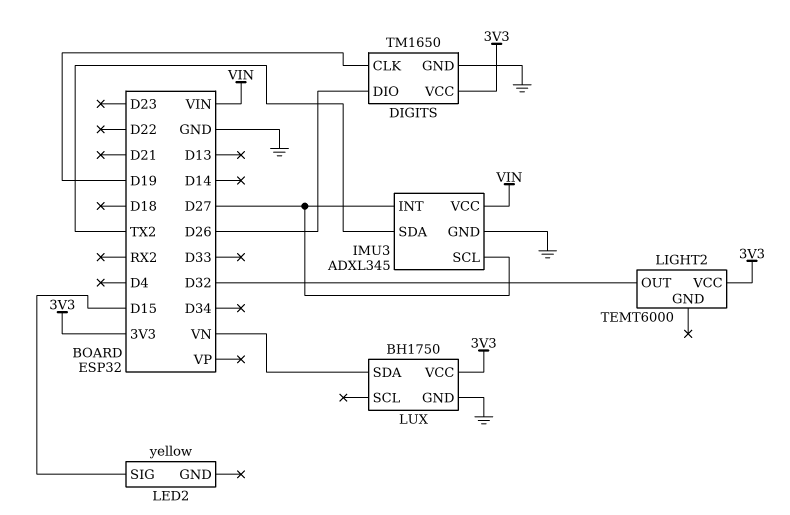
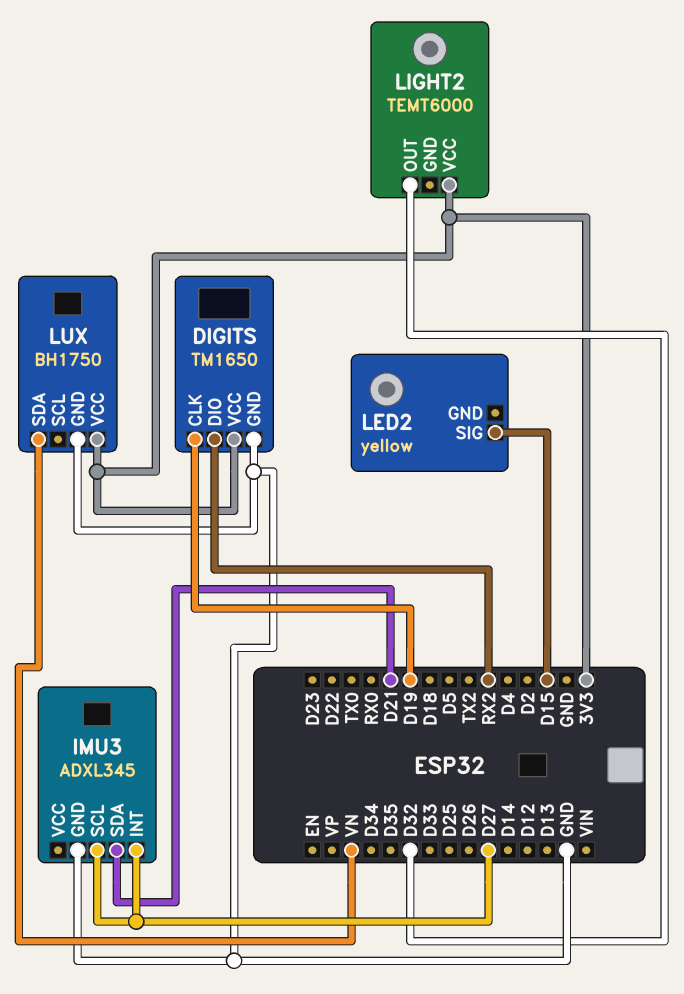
DIGITS pin DIO: D26 -> RX2
IMU3 pin SDA: TX2 -> D21
IMU3 pin VCC: VIN -> none

